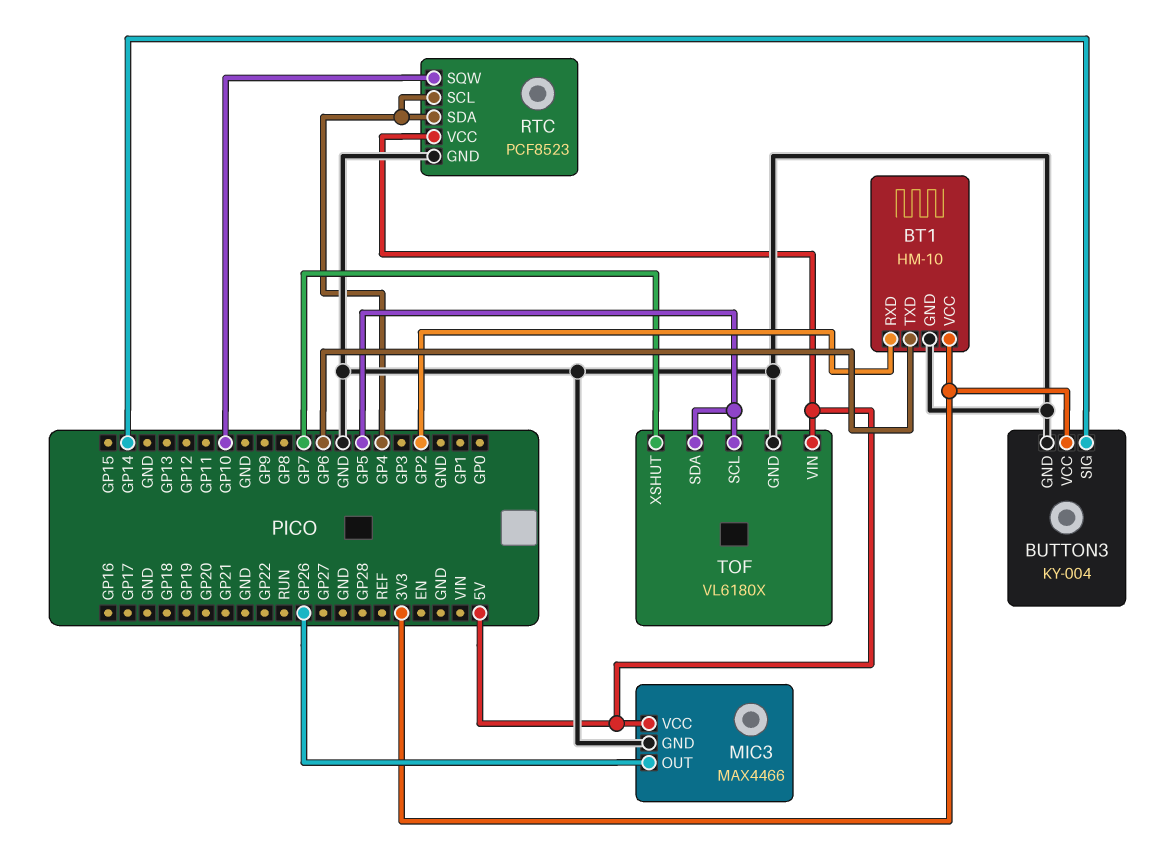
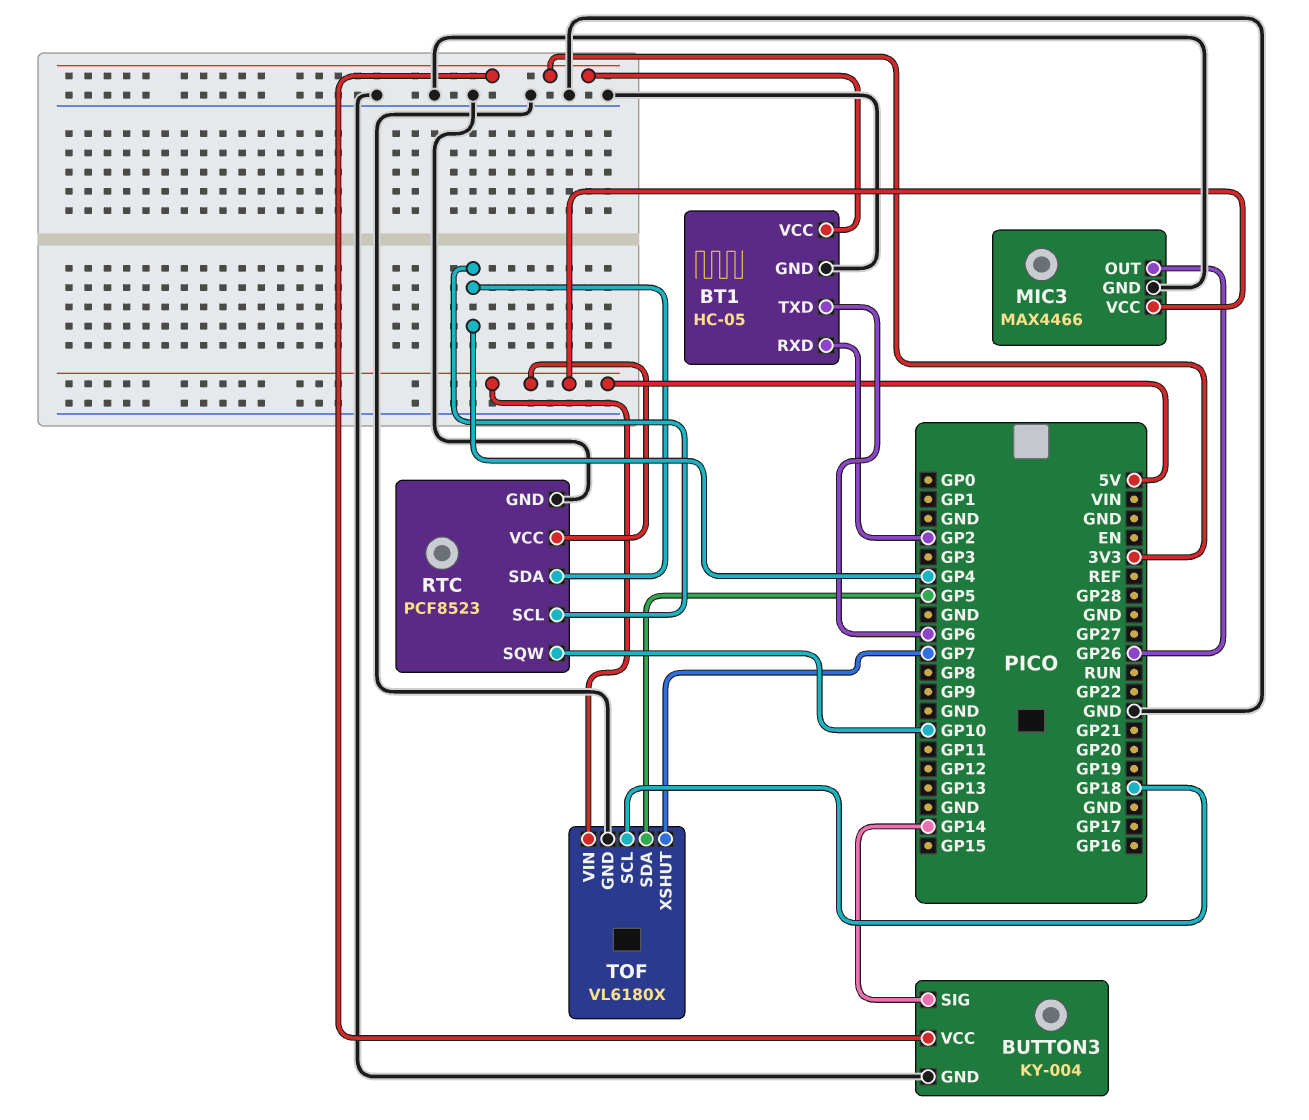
BT1: HM-10 -> HC-05
TOF pin SCL: GP5 -> GP18

